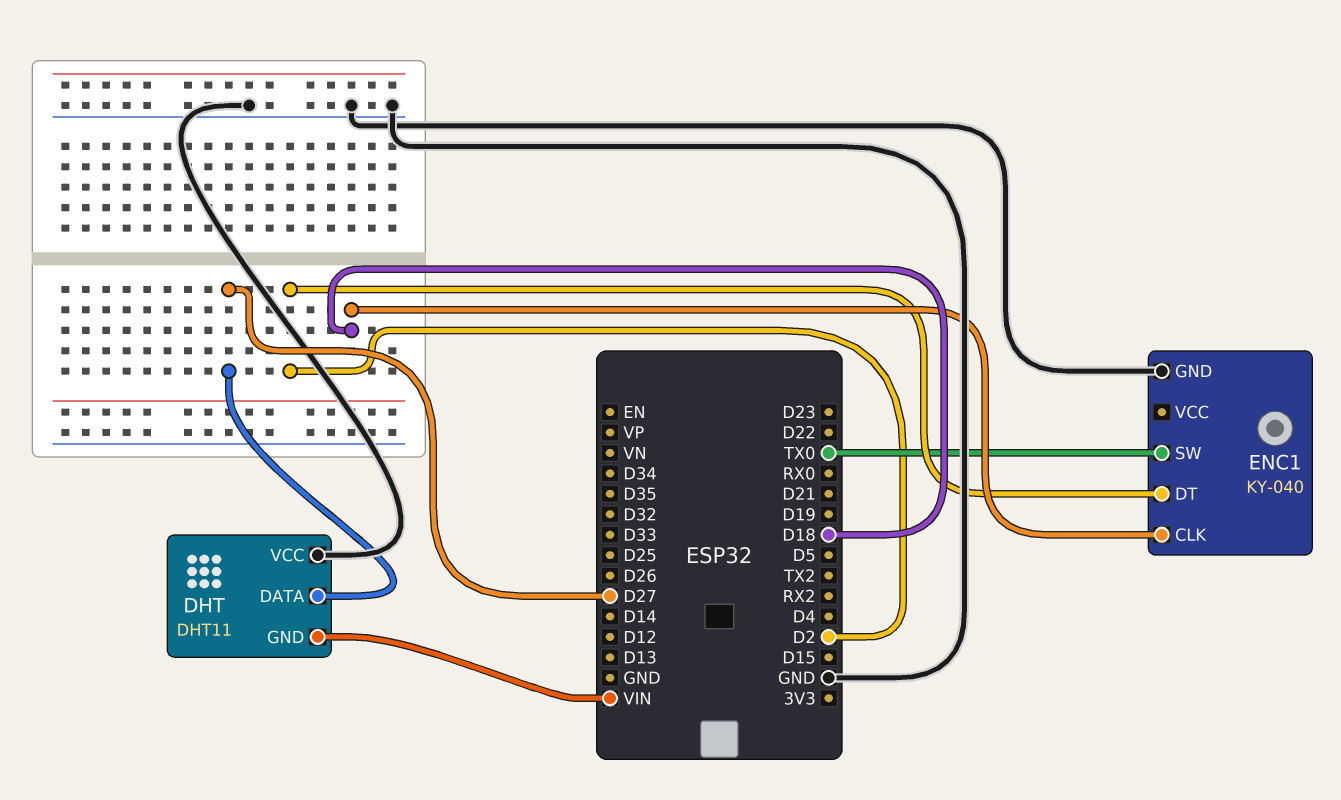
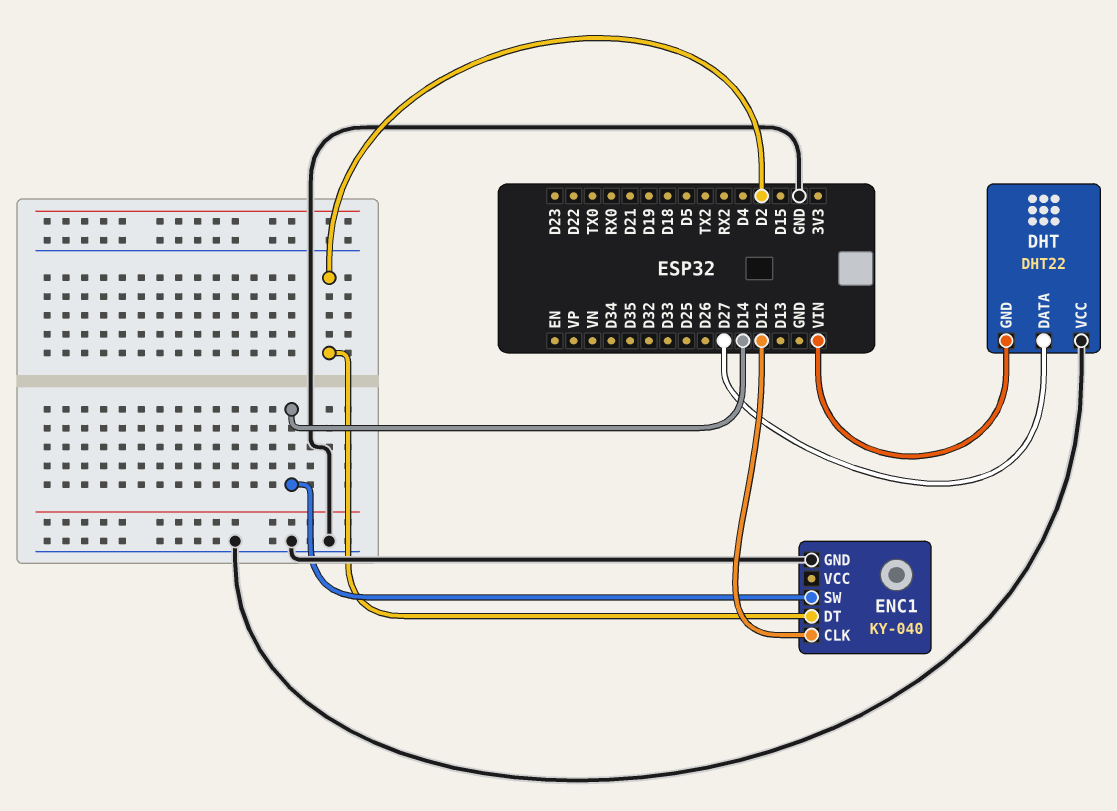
DHT: DHT11 -> DHT22
ENC1 pin CLK: D18 -> D12
ENC1 pin SW: TX0 -> D14

